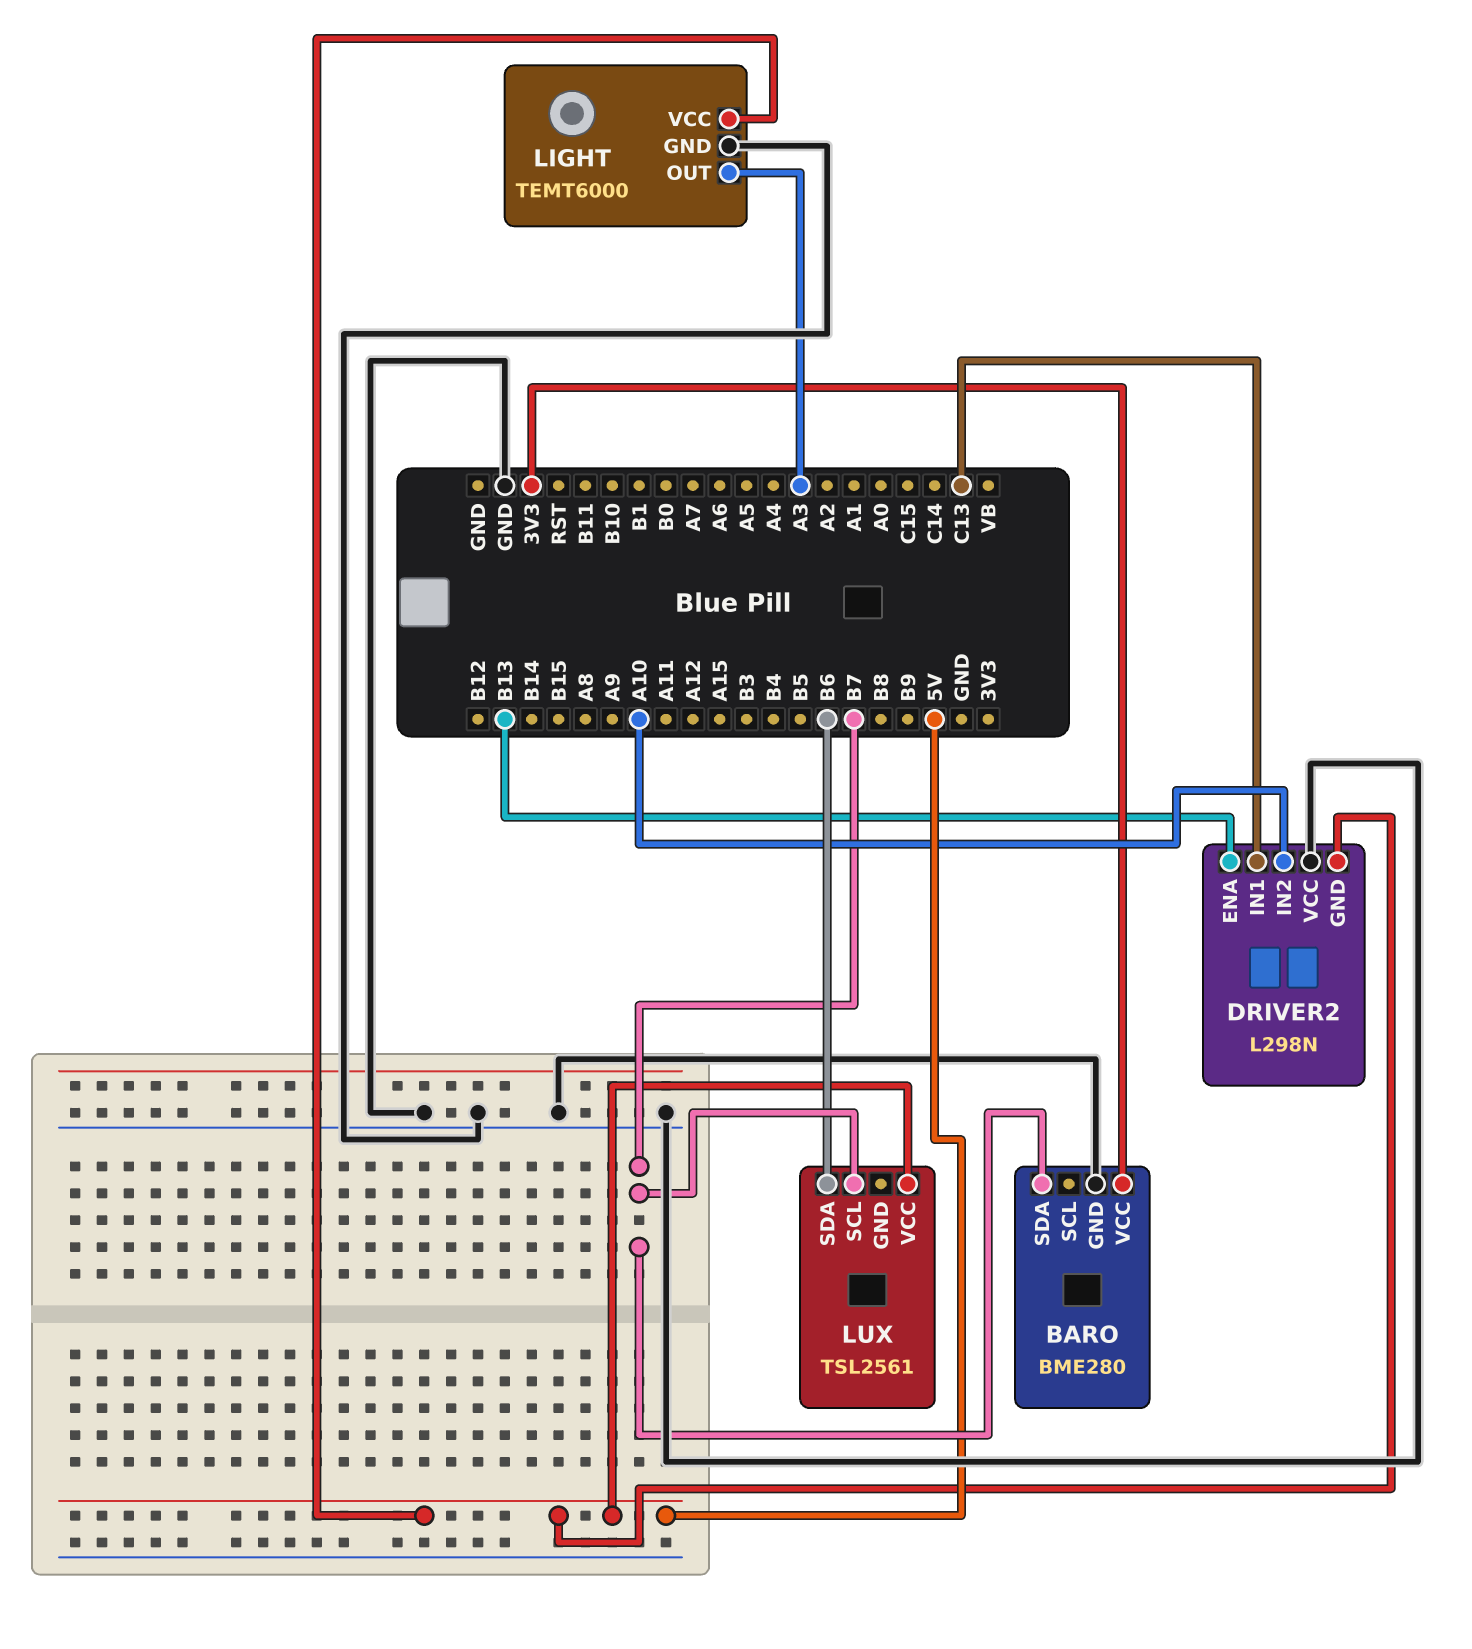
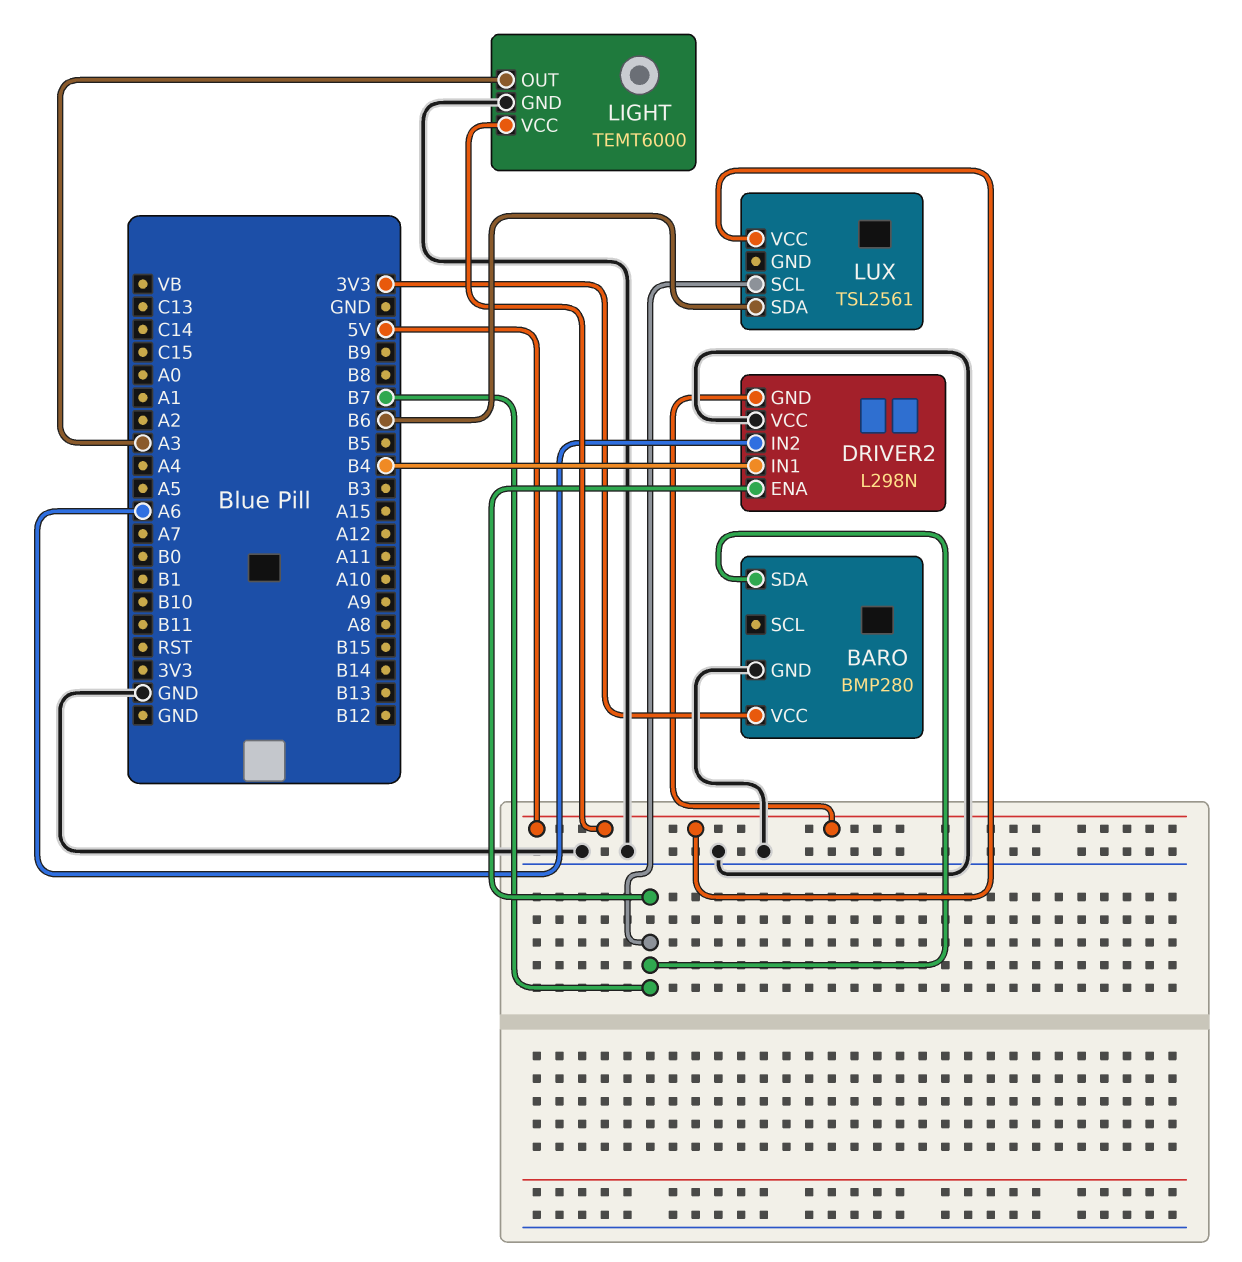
BARO: BME280 -> BMP280
DRIVER2 pin ENA: B13 -> B7
DRIVER2 pin IN1: C13 -> B4
DRIVER2 pin IN2: A10 -> A6

